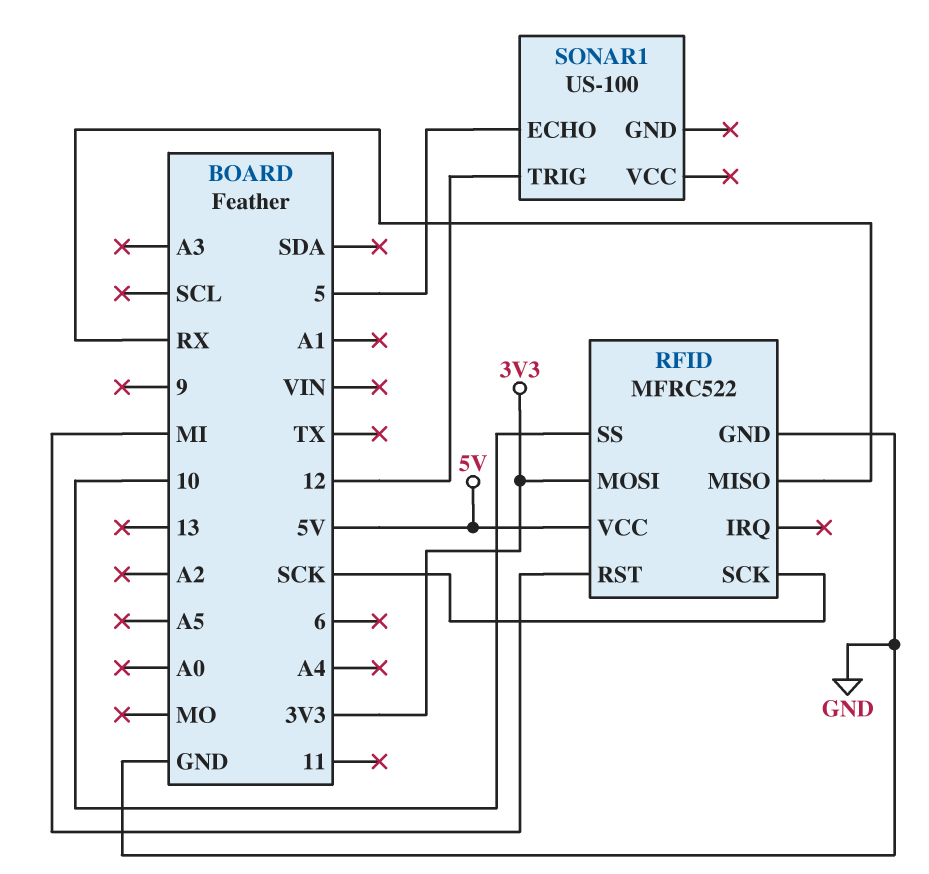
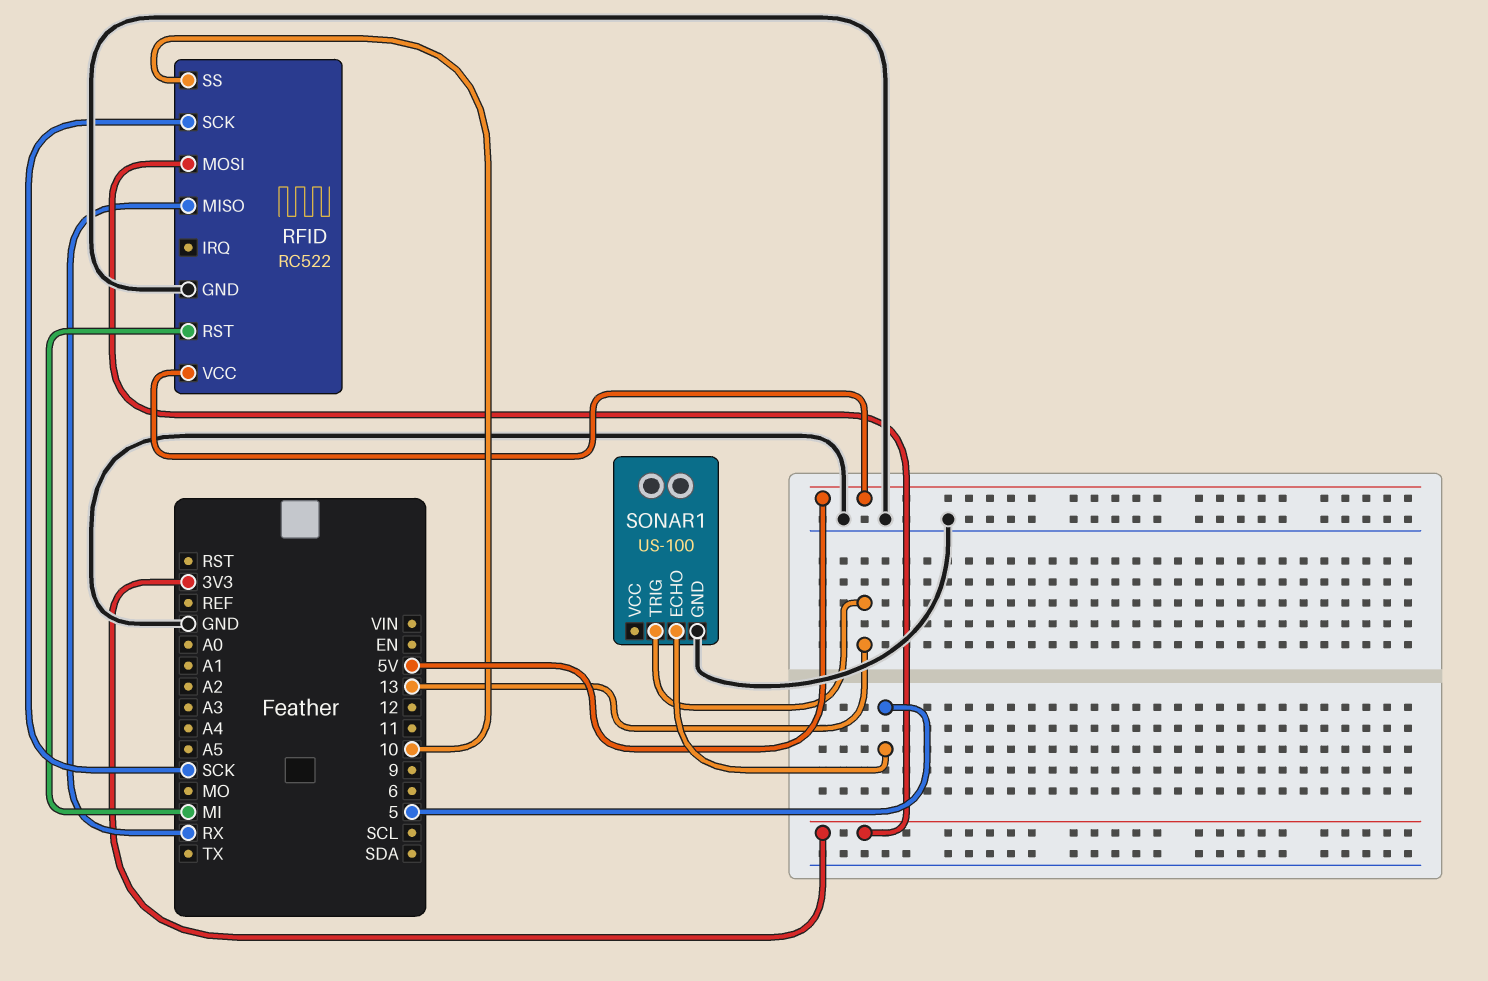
RFID: MFRC522 -> RC522
SONAR1 pin GND: none -> GND
SONAR1 pin TRIG: 12 -> 13

